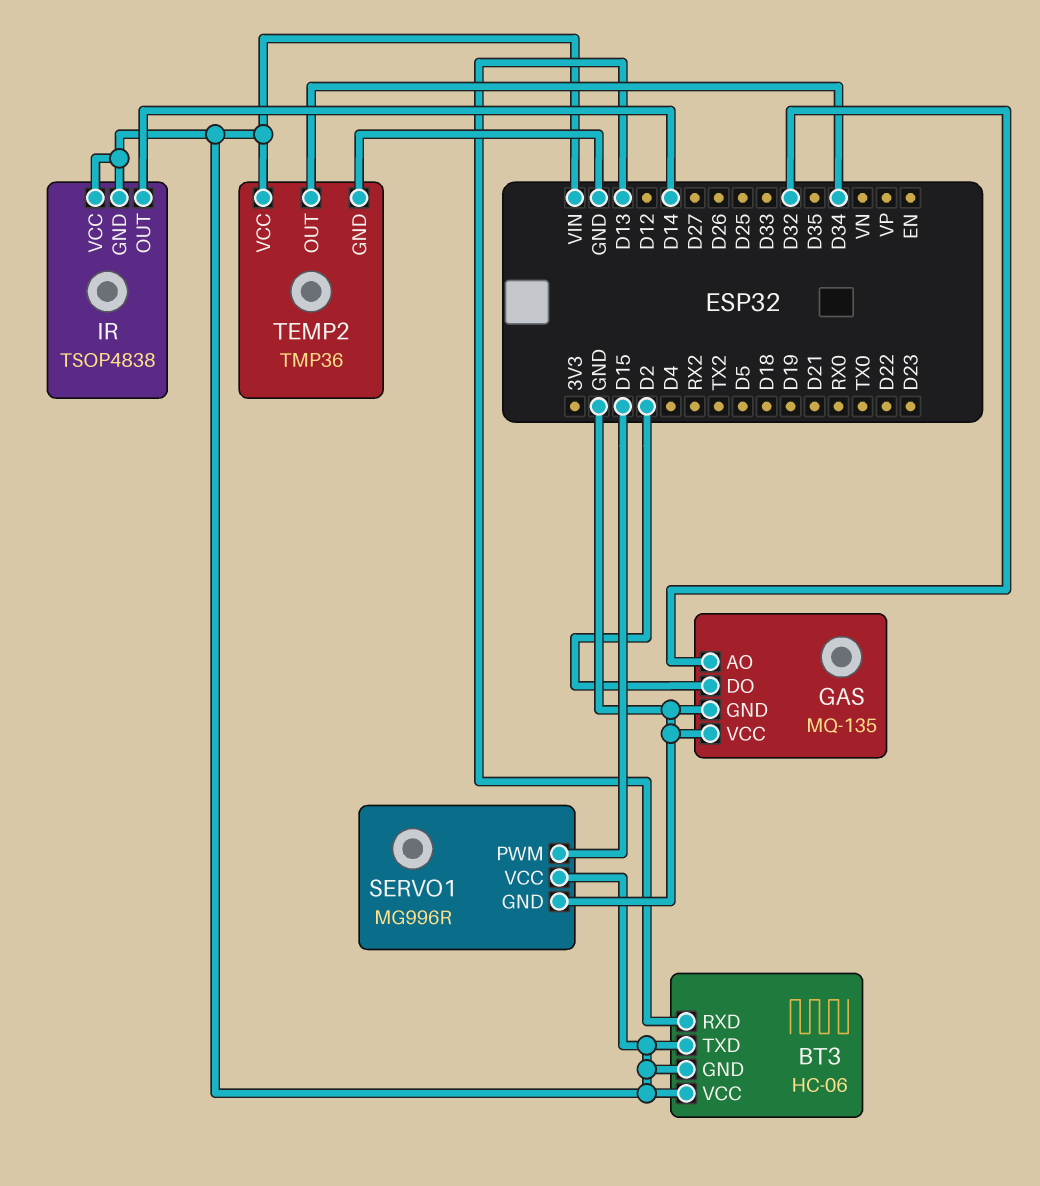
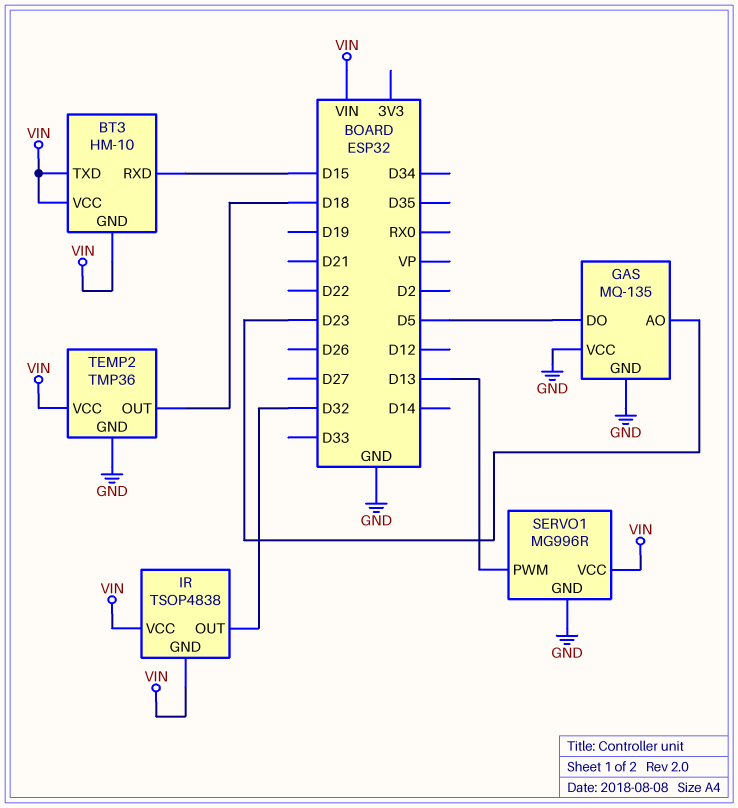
BT3: HC-06 -> HM-10
BT3 pin RXD: D13 -> D15
GAS pin AO: D32 -> D23
GAS pin DO: D2 -> D5
IR pin OUT: D14 -> D32
SERVO1 pin PWM: D15 -> D13
TEMP2 pin OUT: D34 -> D18

